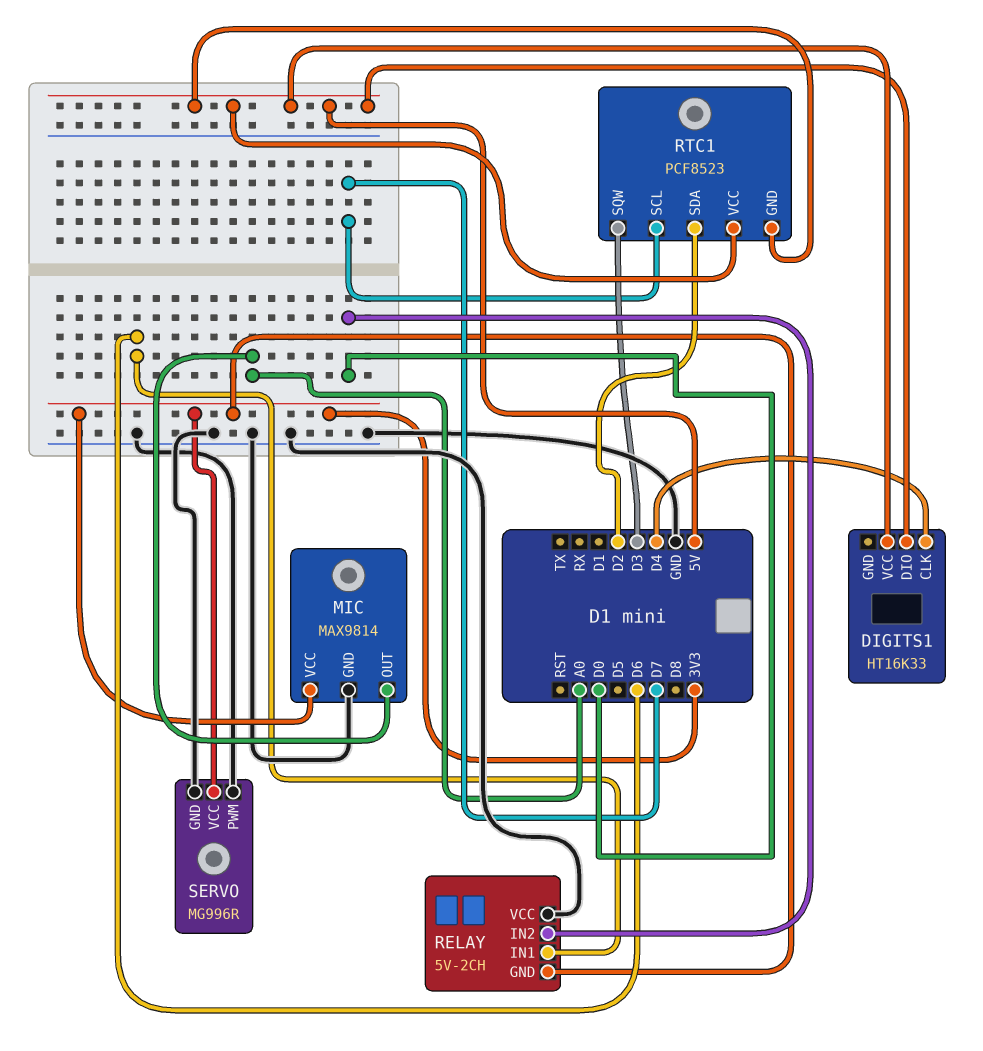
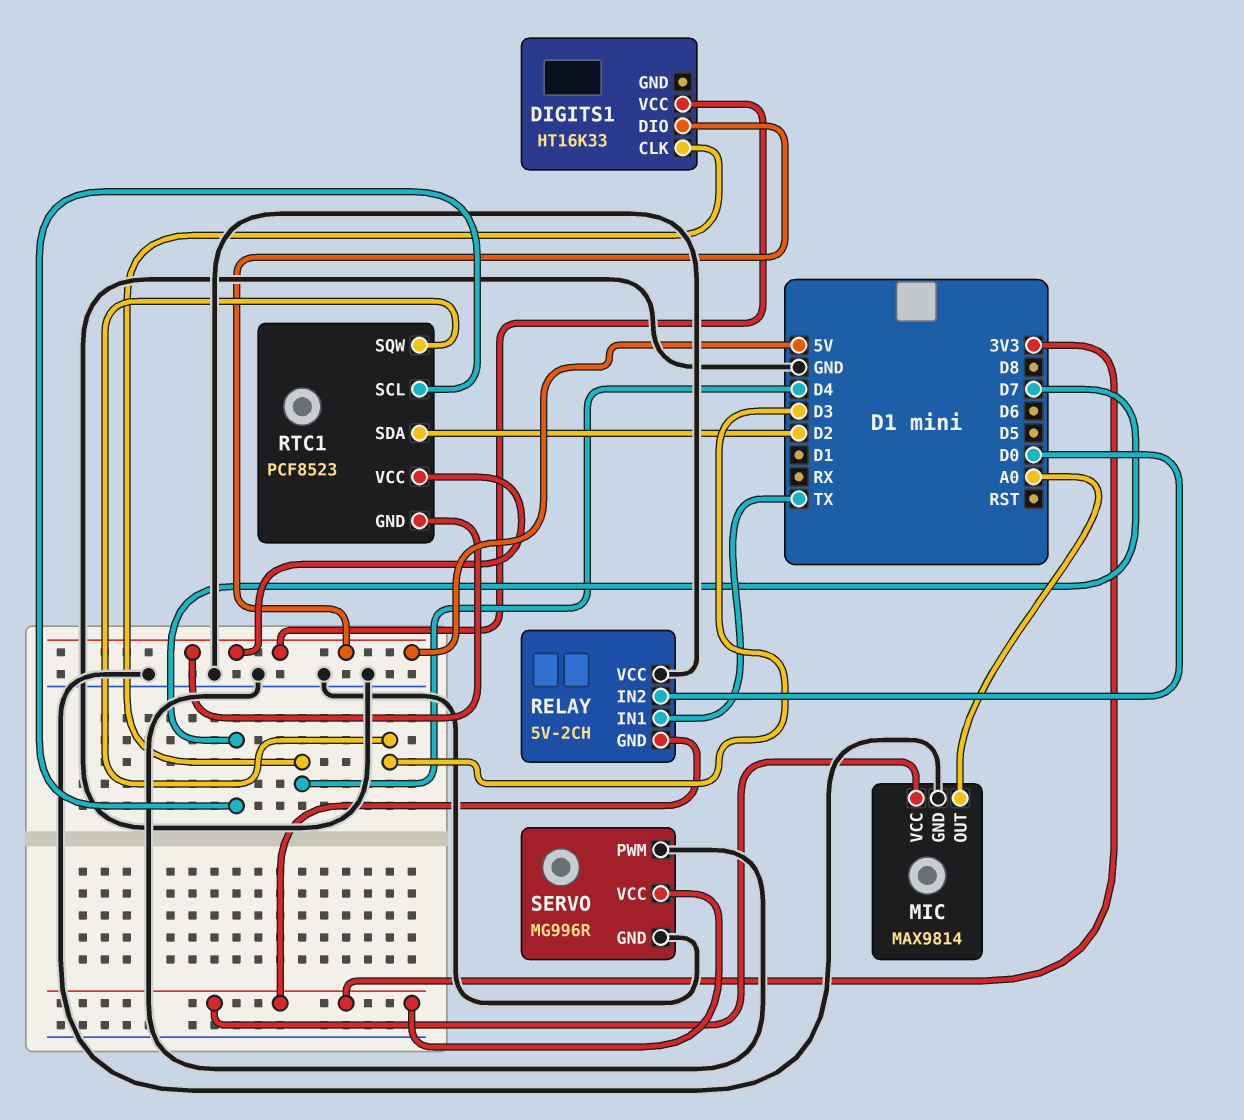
RELAY pin IN1: D6 -> TX

